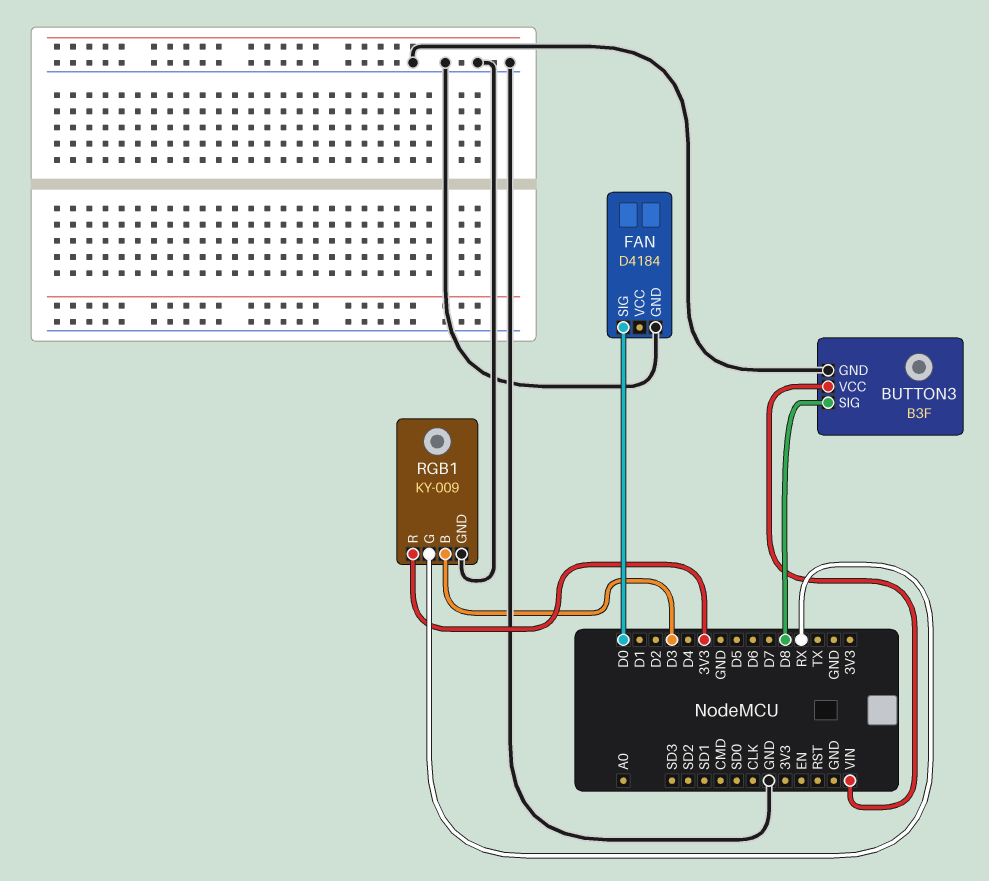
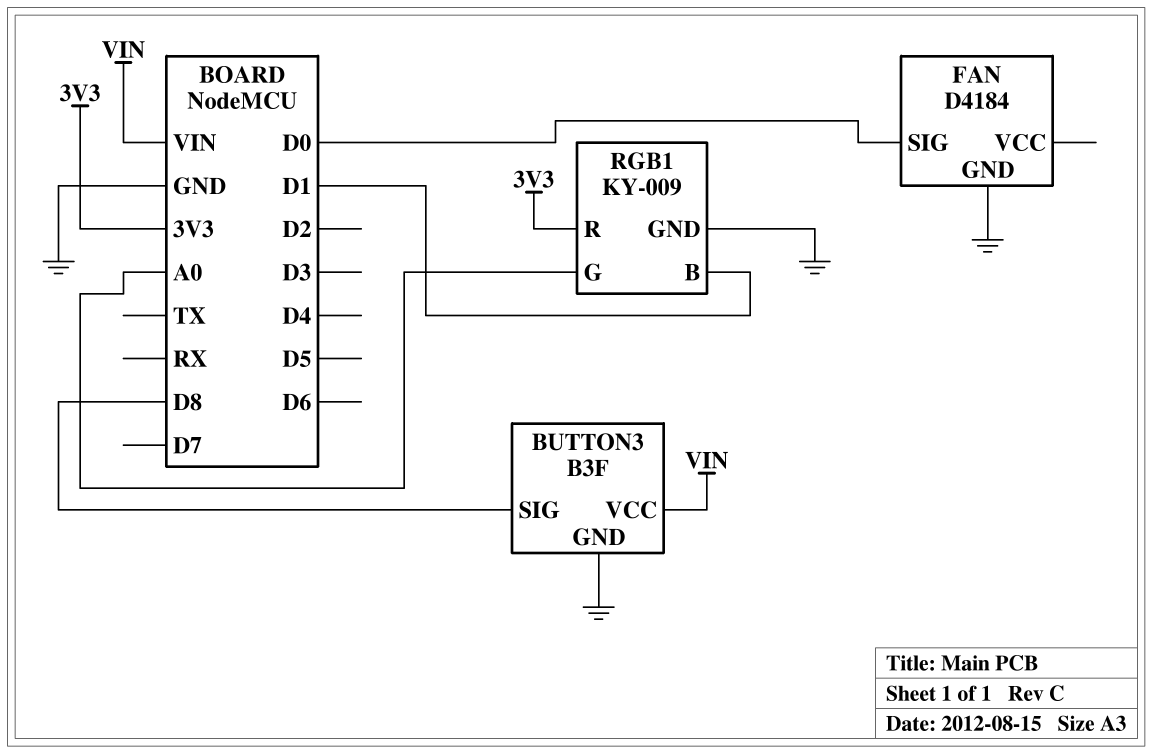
RGB1 pin B: D3 -> D1
RGB1 pin G: RX -> A0

